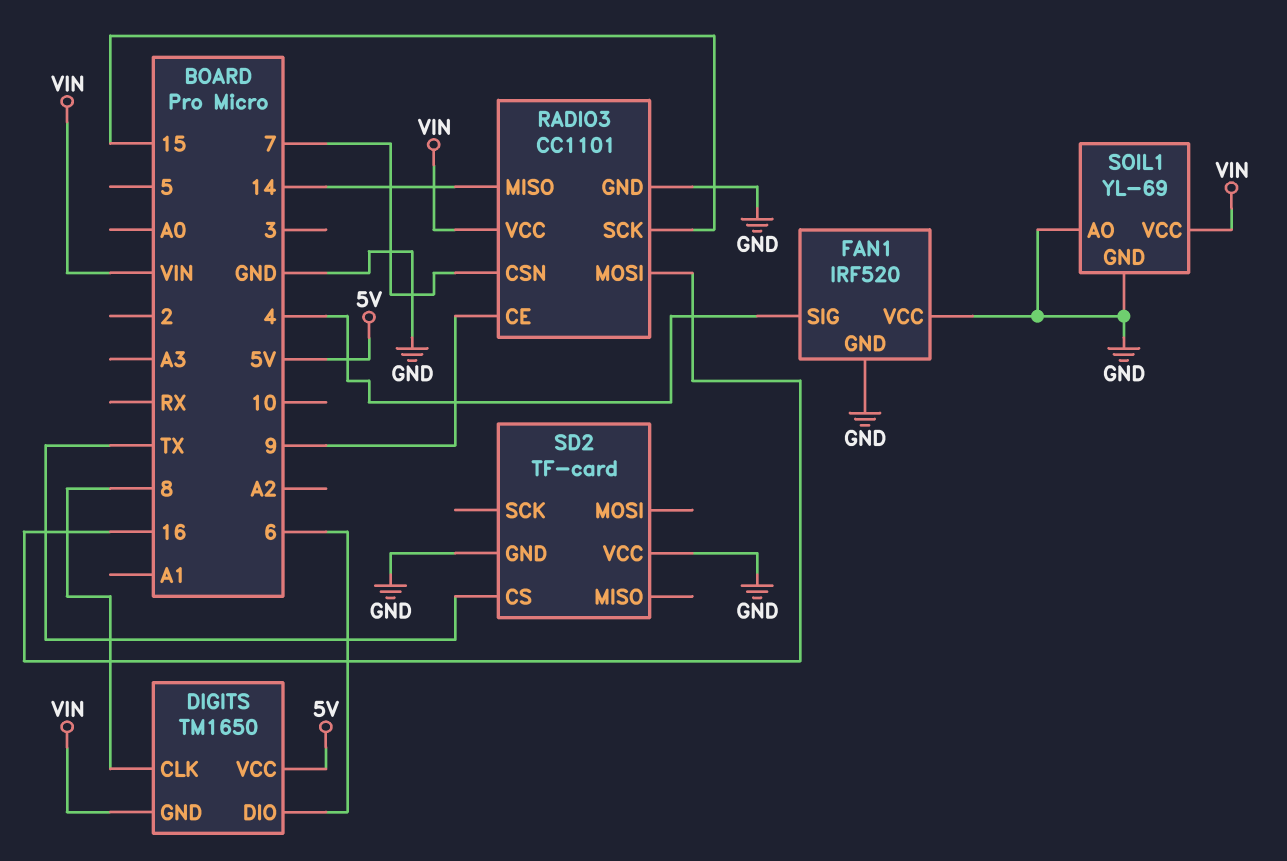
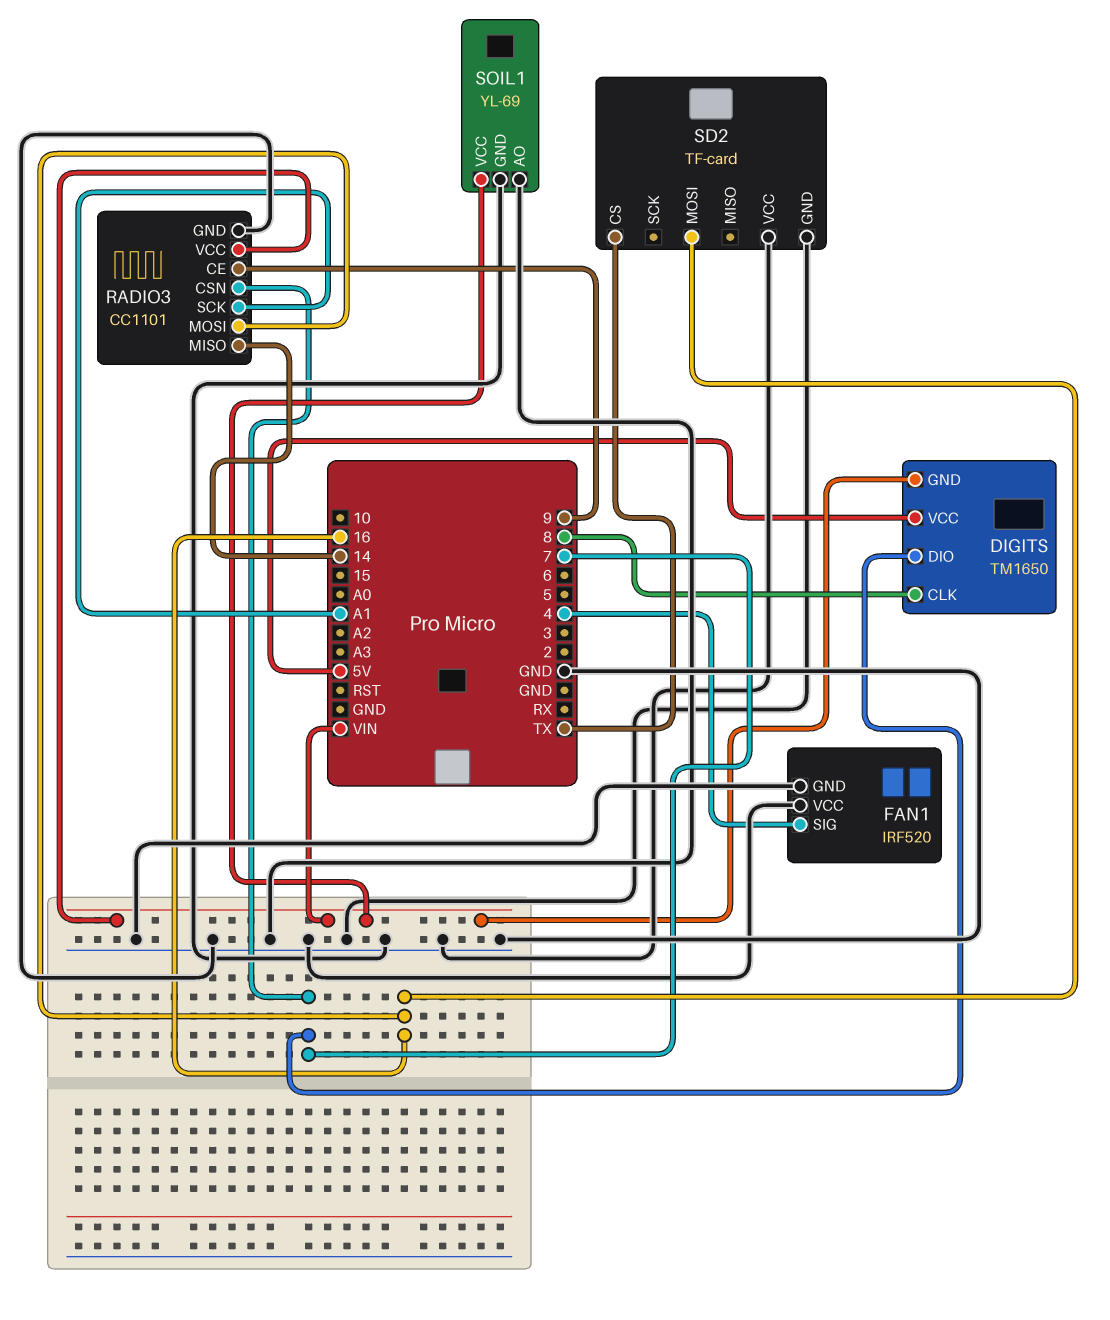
DIGITS pin DIO: 6 -> 7
RADIO3 pin SCK: 15 -> A1
SD2 pin MOSI: none -> 16

